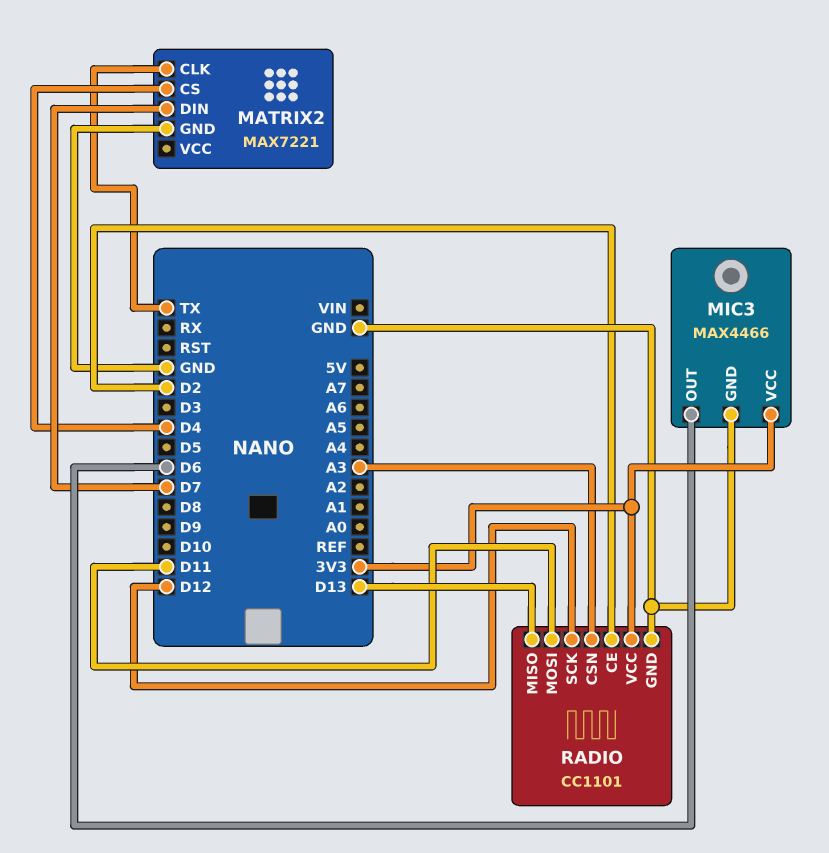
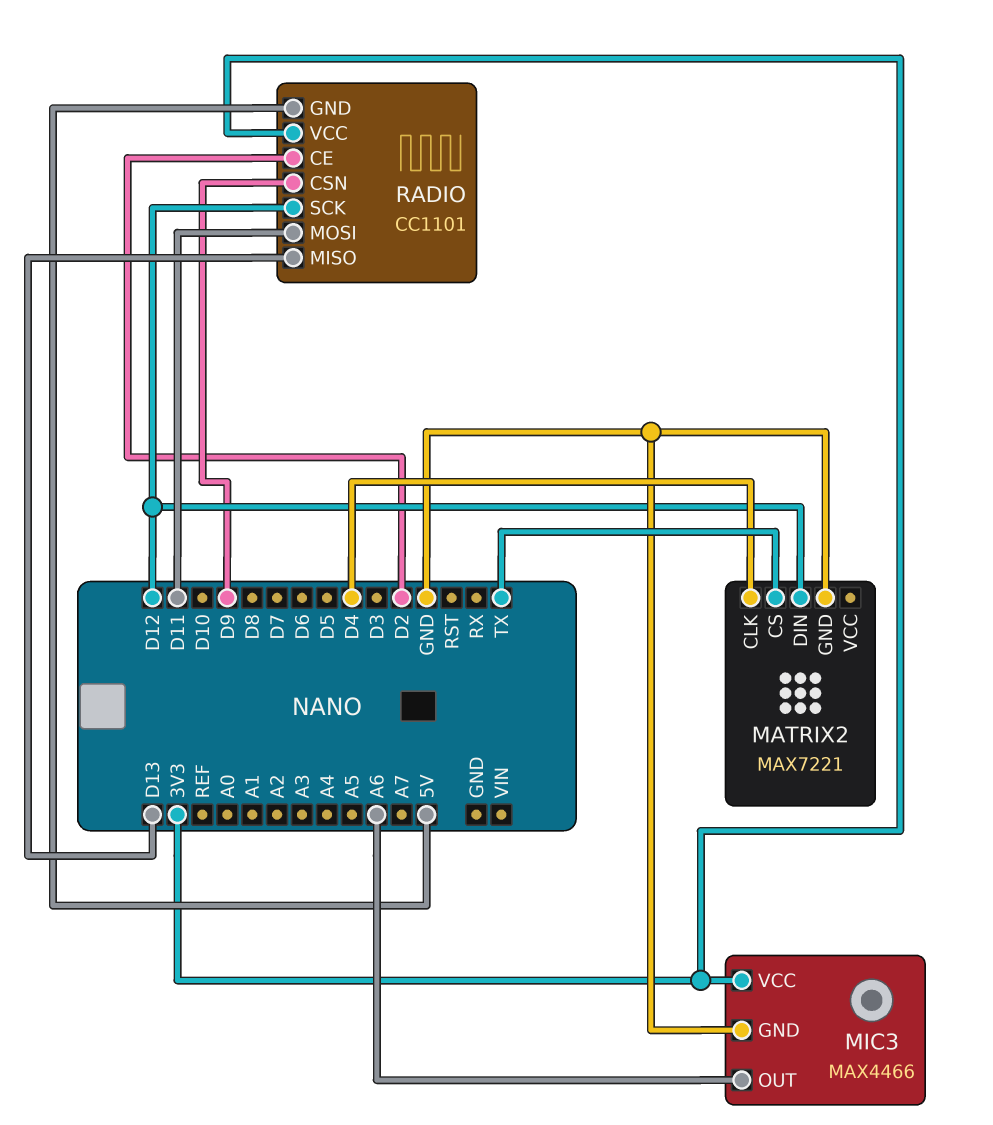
MATRIX2 pin CLK: TX -> D4
MATRIX2 pin CS: D4 -> TX
MATRIX2 pin DIN: D7 -> D12
MIC3 pin OUT: D6 -> A6
RADIO pin CSN: A3 -> D9
RADIO pin GND: GND -> 5V

